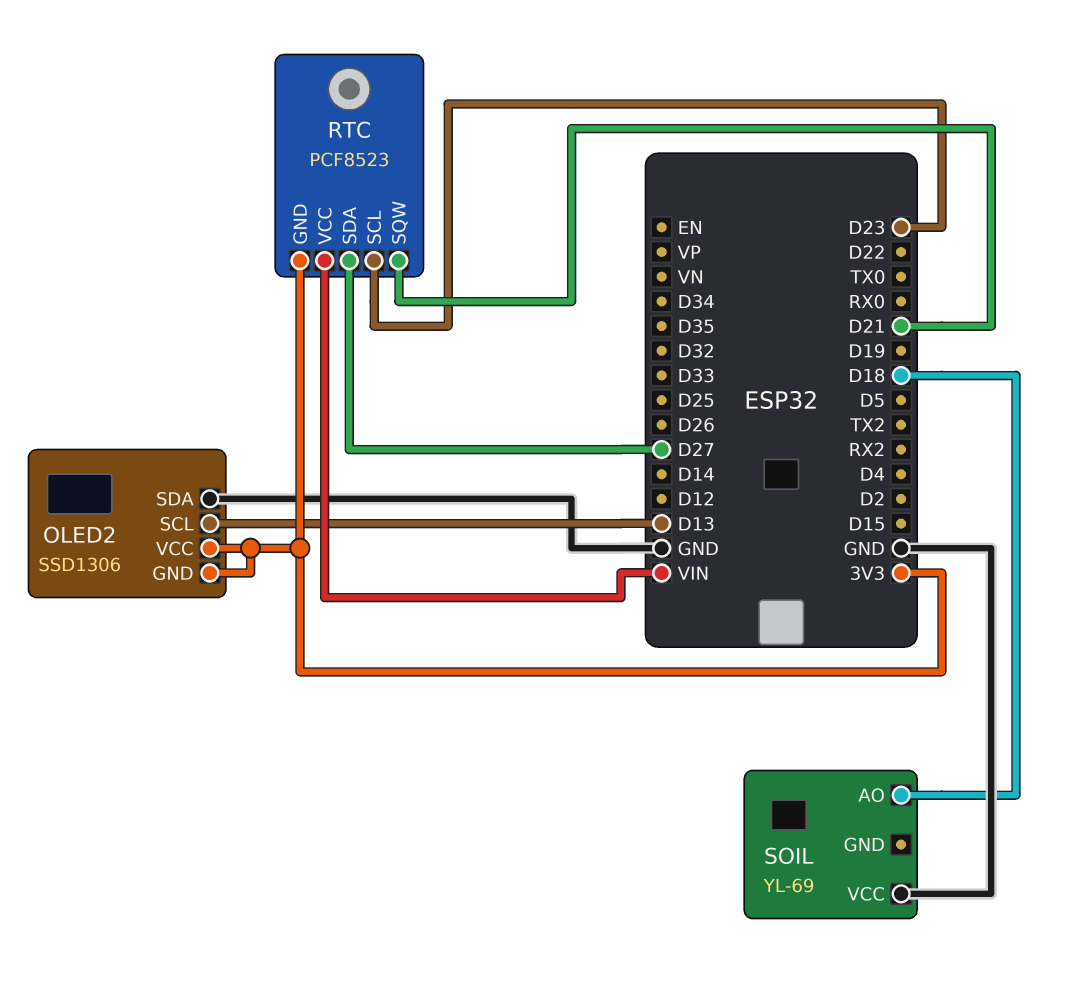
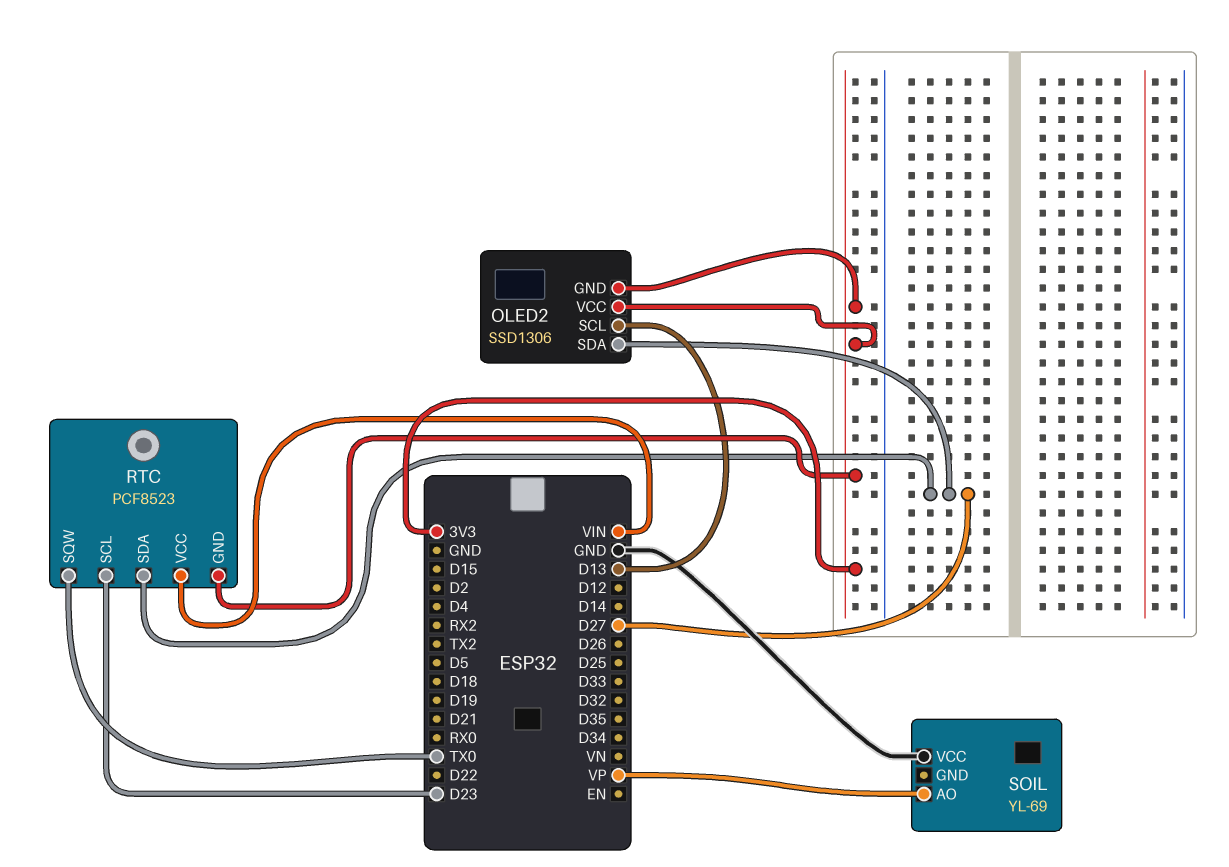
OLED2 pin SDA: GND -> D27
RTC pin SQW: D21 -> TX0
SOIL pin AO: D18 -> VP

